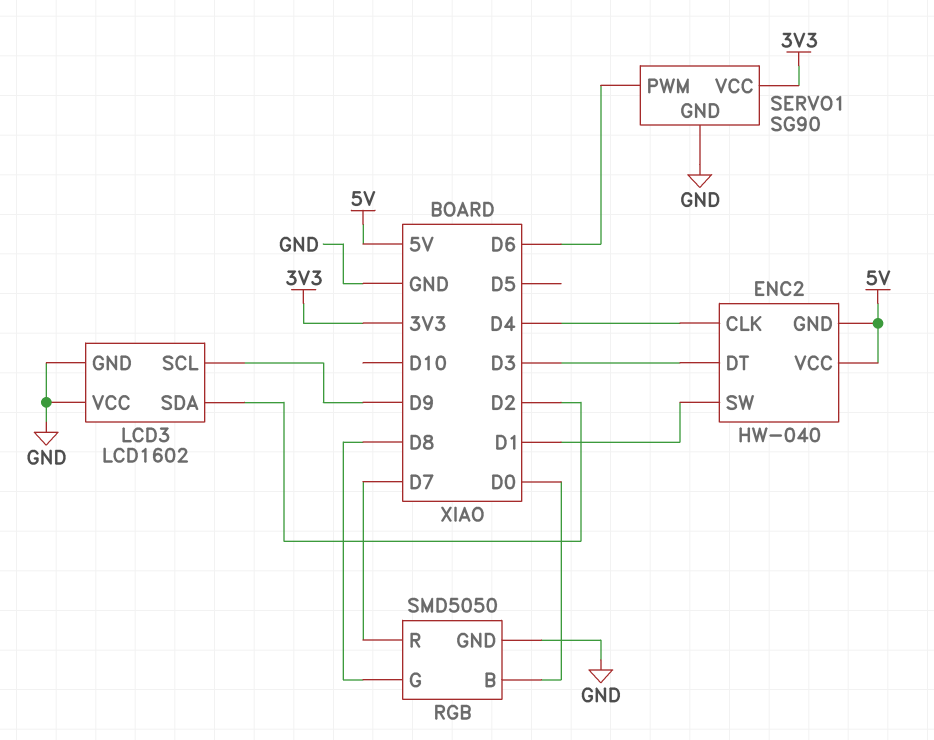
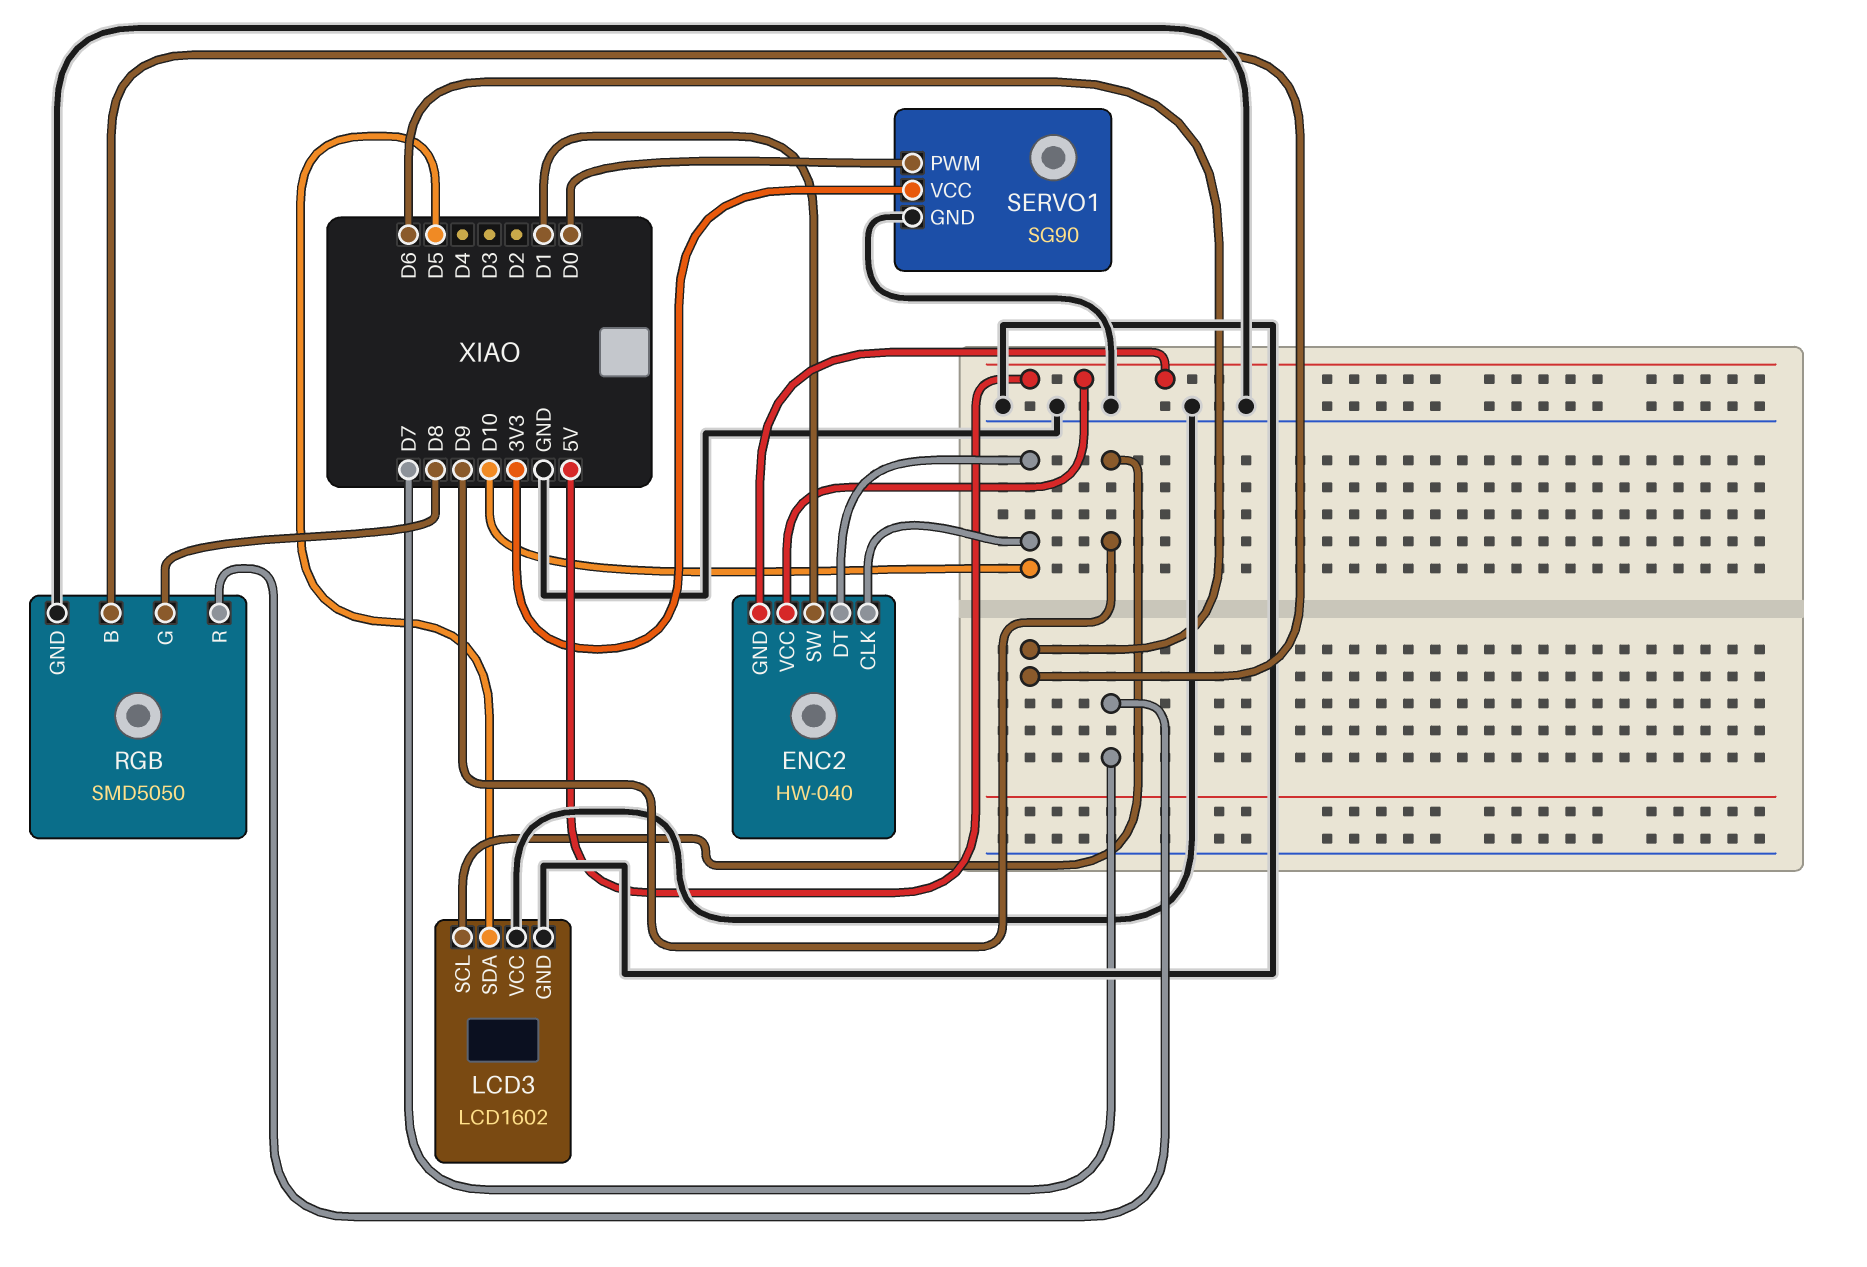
ENC2 pin CLK: D4 -> D10
ENC2 pin DT: D3 -> D10
LCD3 pin SDA: D2 -> D5
RGB pin B: D0 -> D6
SERVO1 pin PWM: D6 -> D0

